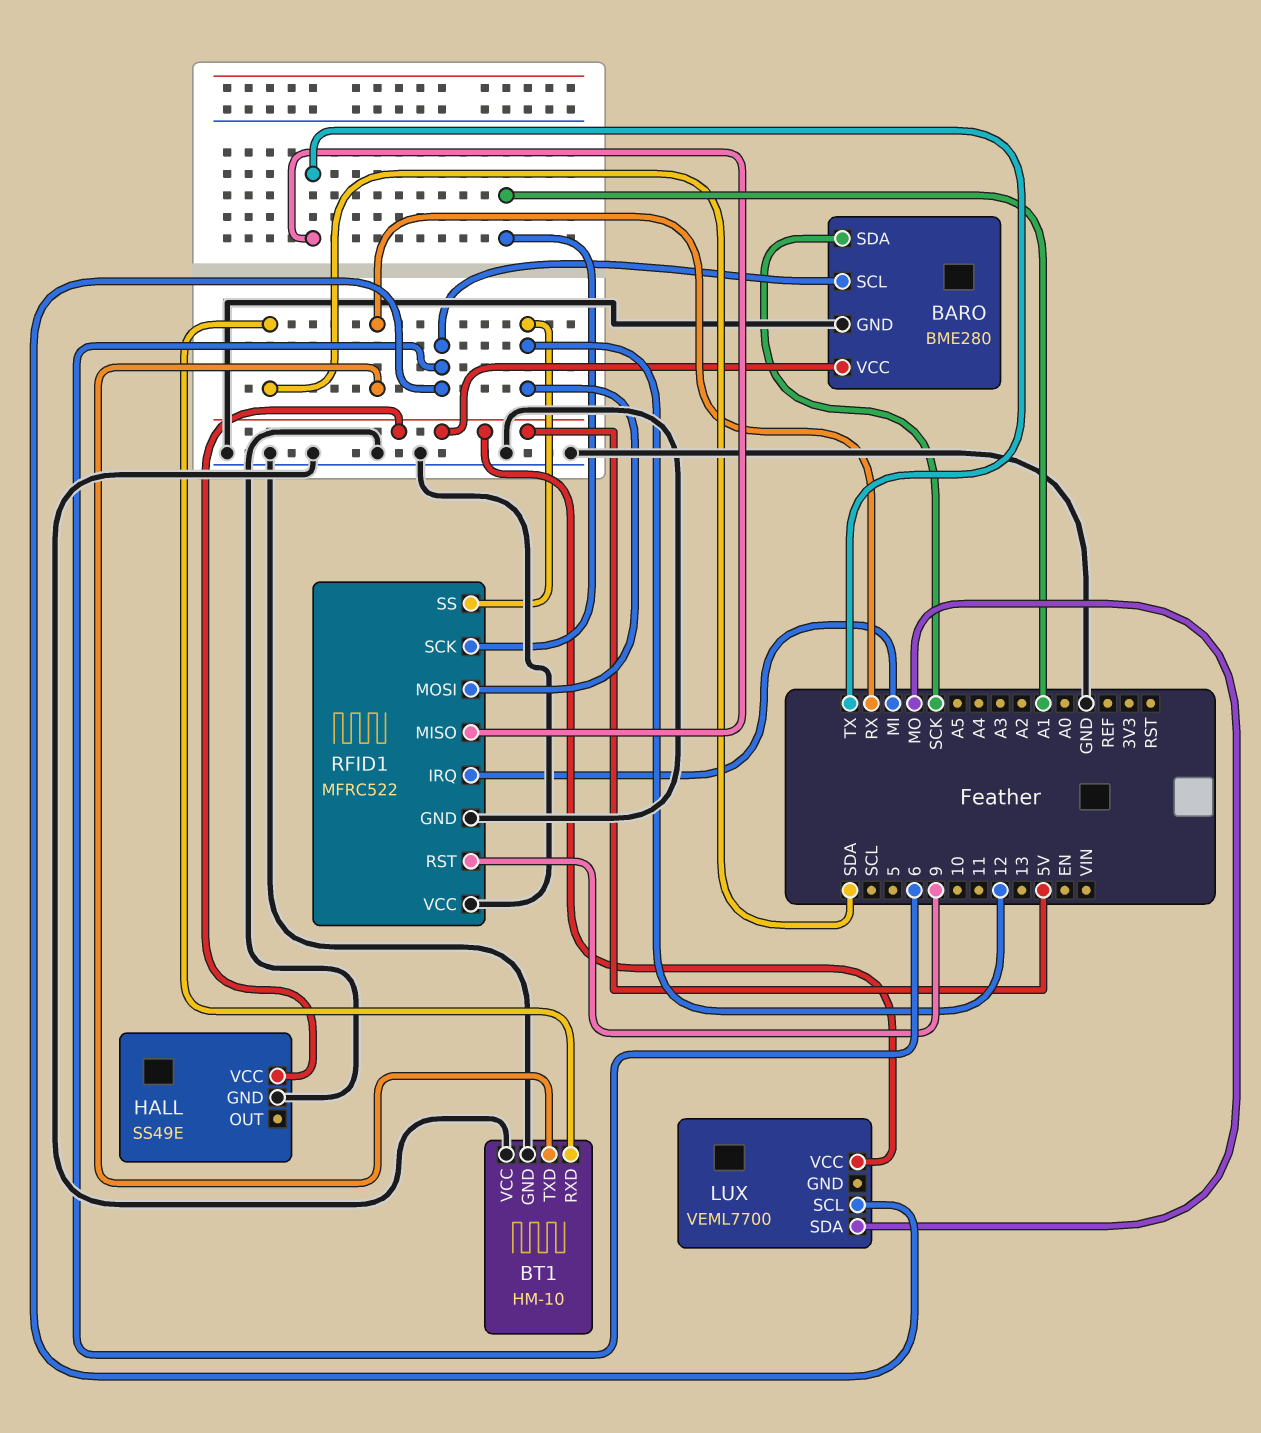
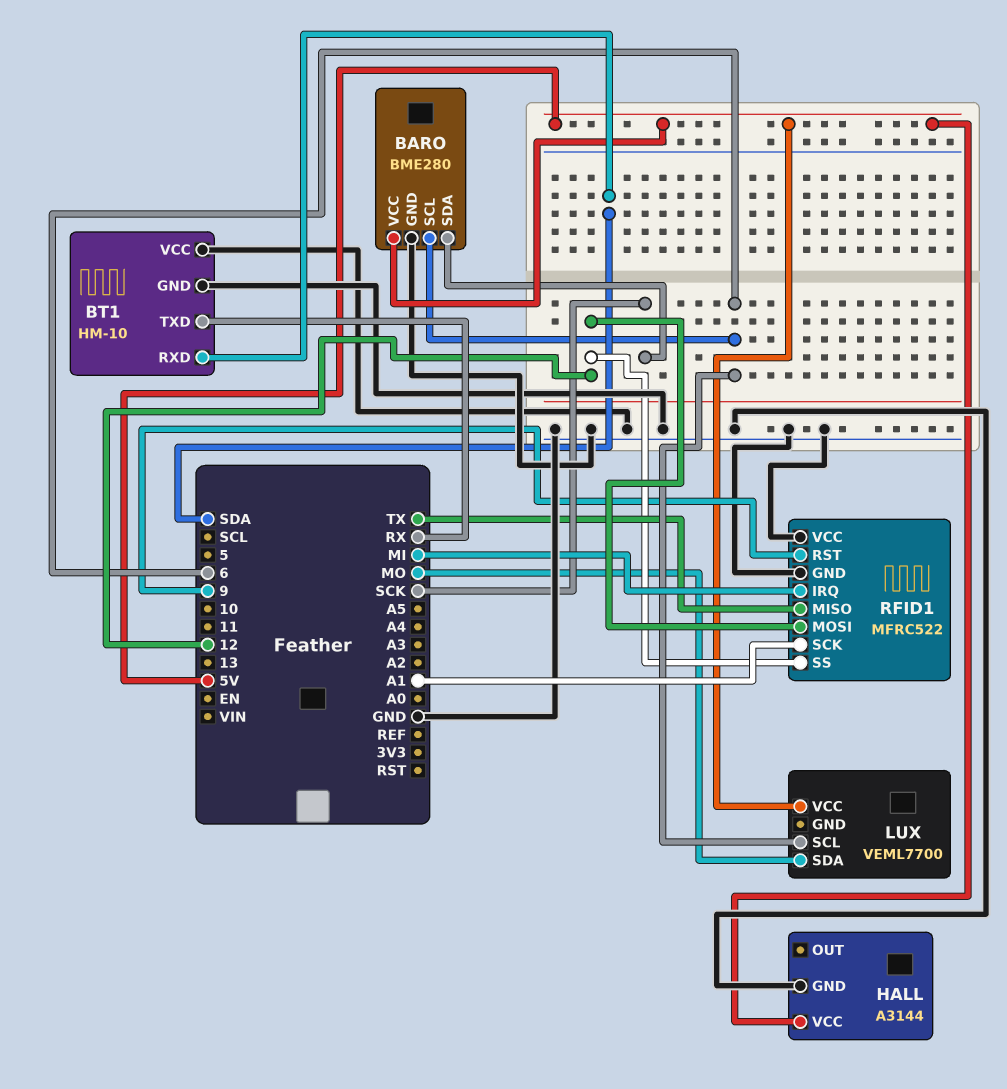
HALL: SS49E -> A3144

